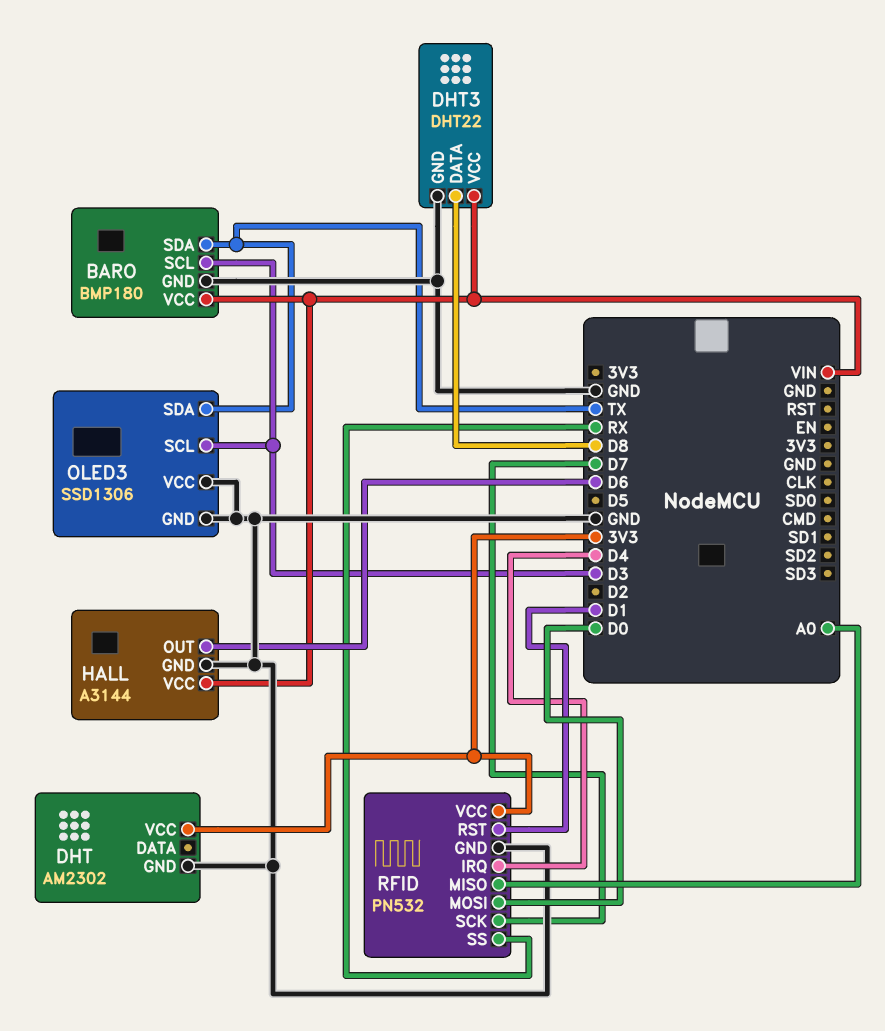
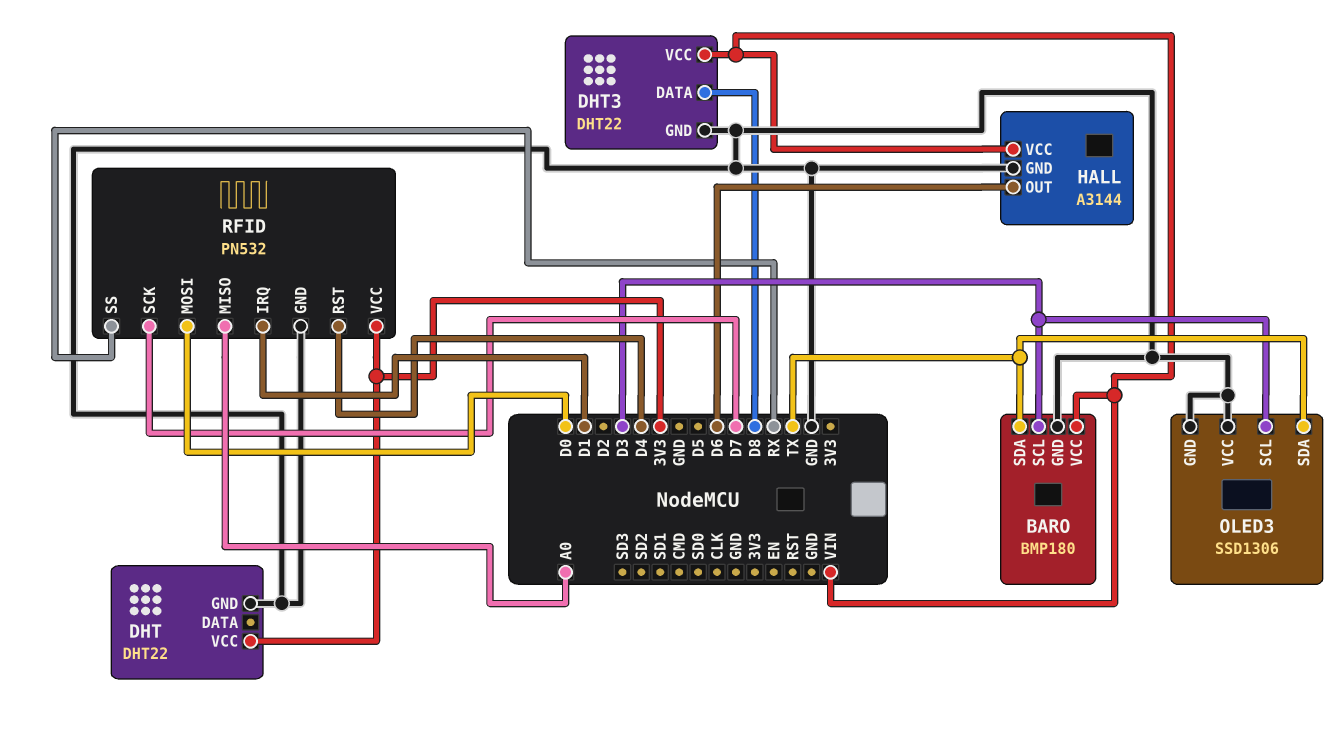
DHT: AM2302 -> DHT22
RFID pin IRQ: D4 -> D1
RFID pin RST: D1 -> D4

